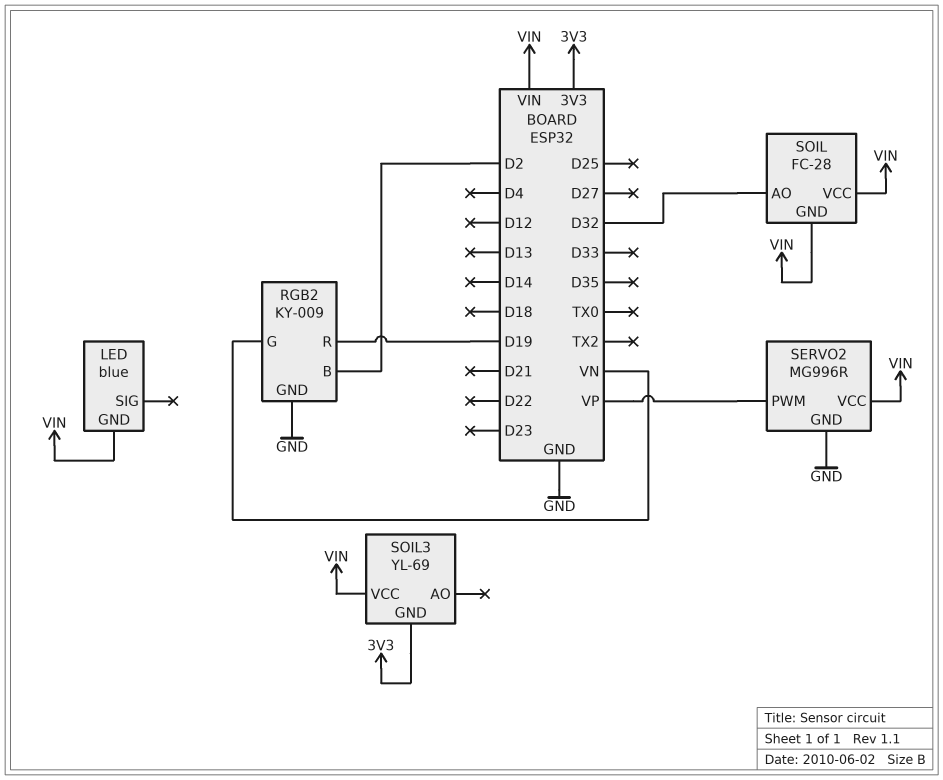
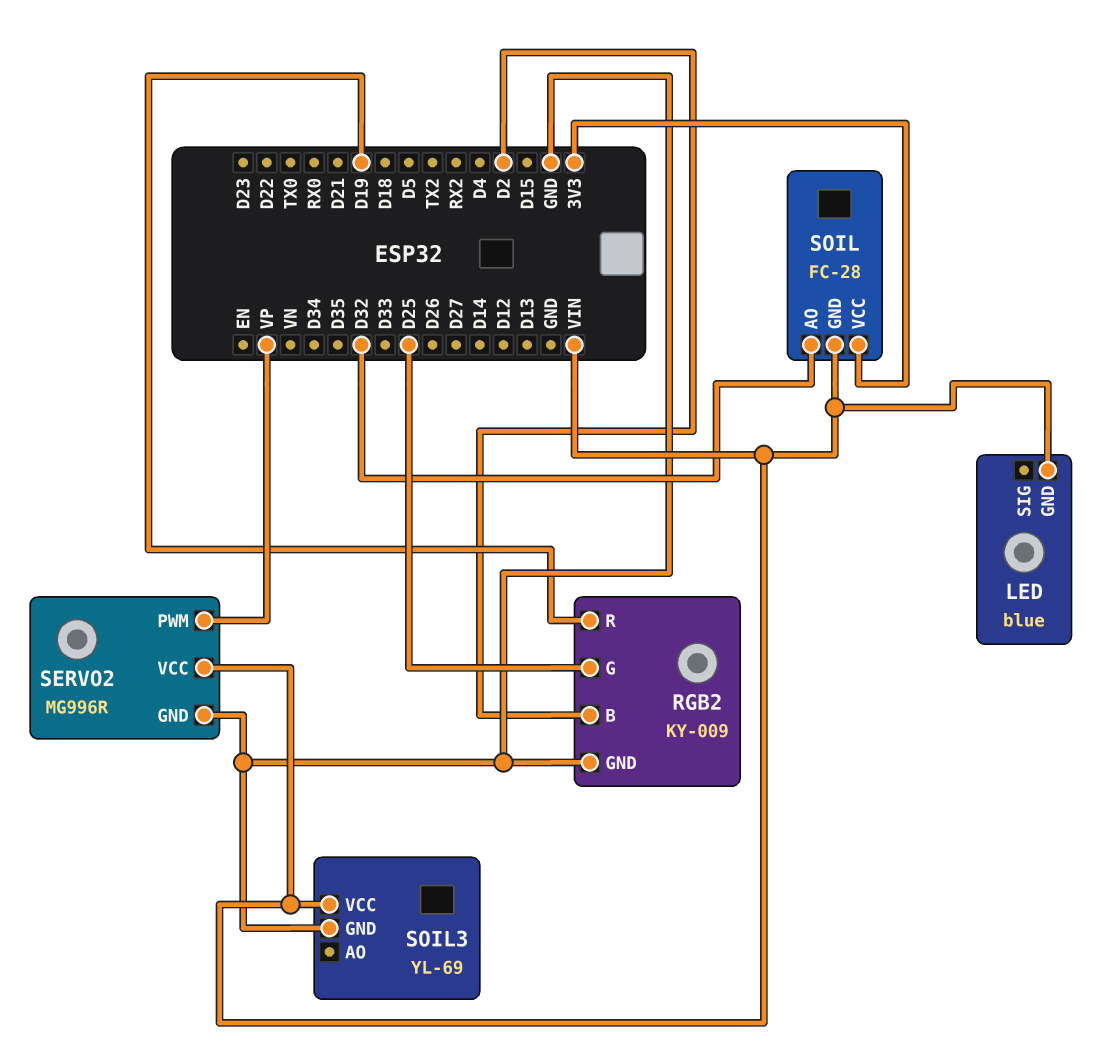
RGB2 pin G: VN -> D25
SOIL pin VCC: VIN -> 3V3
SOIL3 pin GND: 3V3 -> GND

